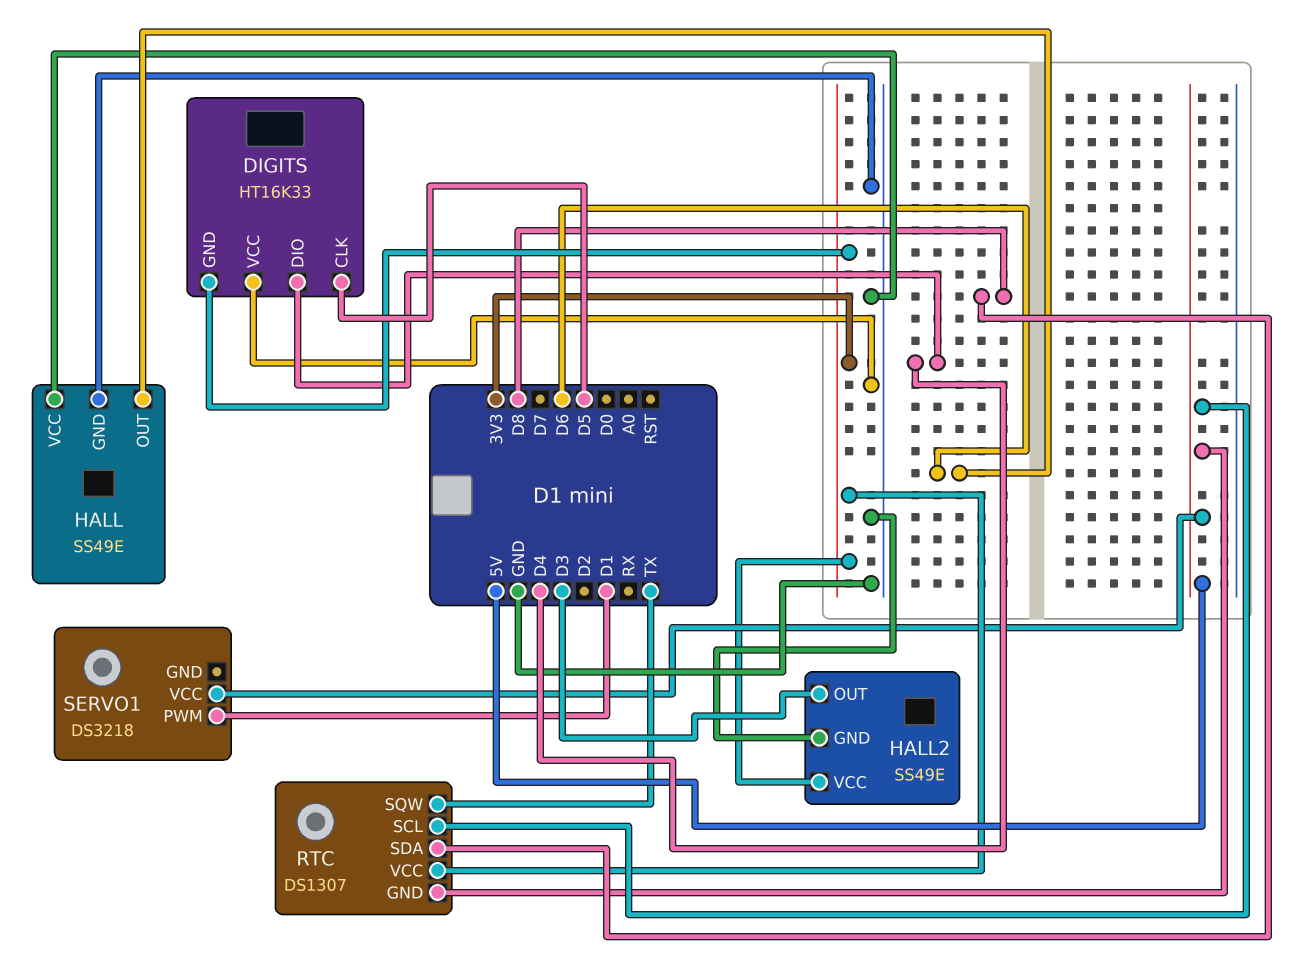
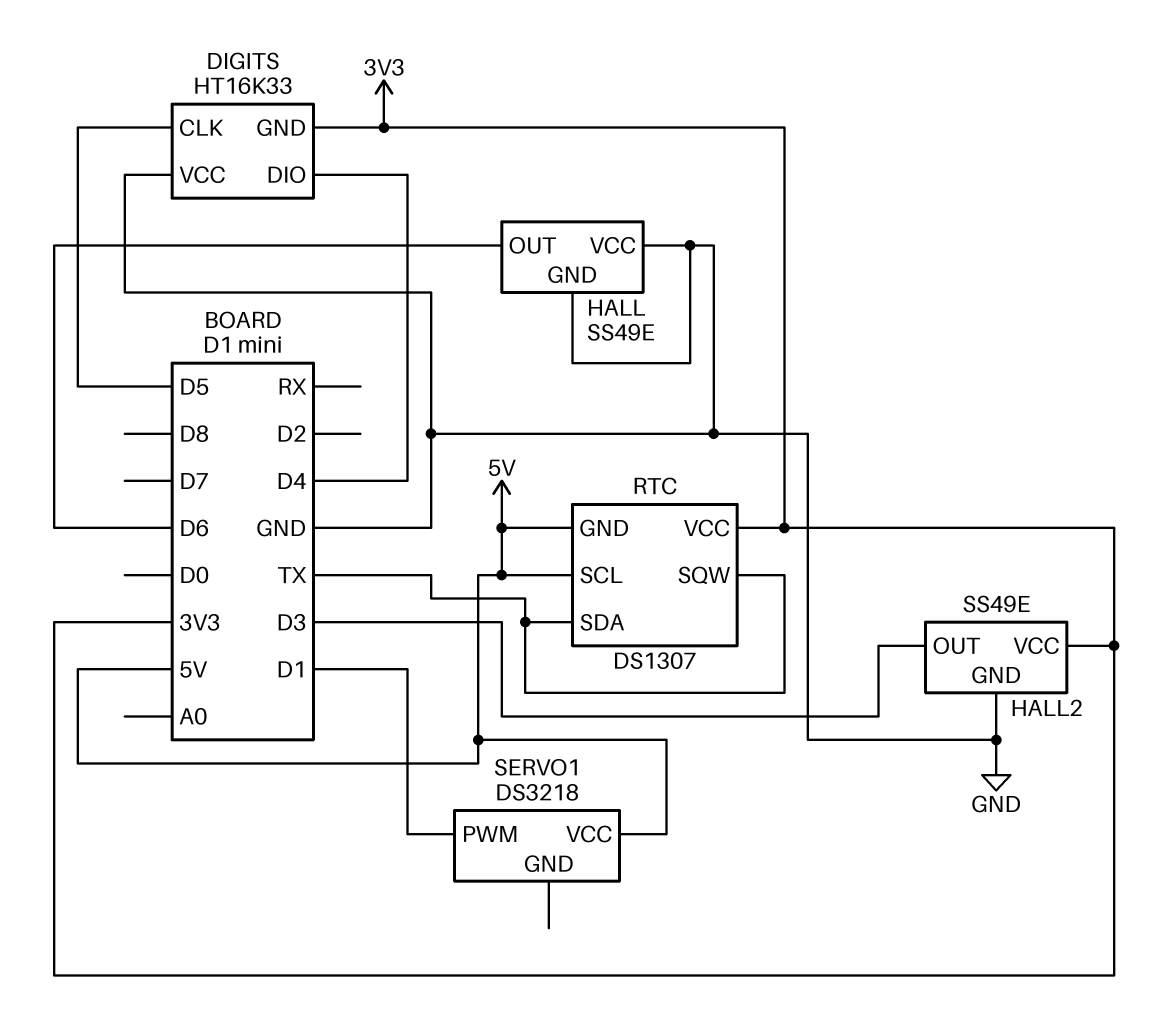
RTC pin SDA: D8 -> TX

